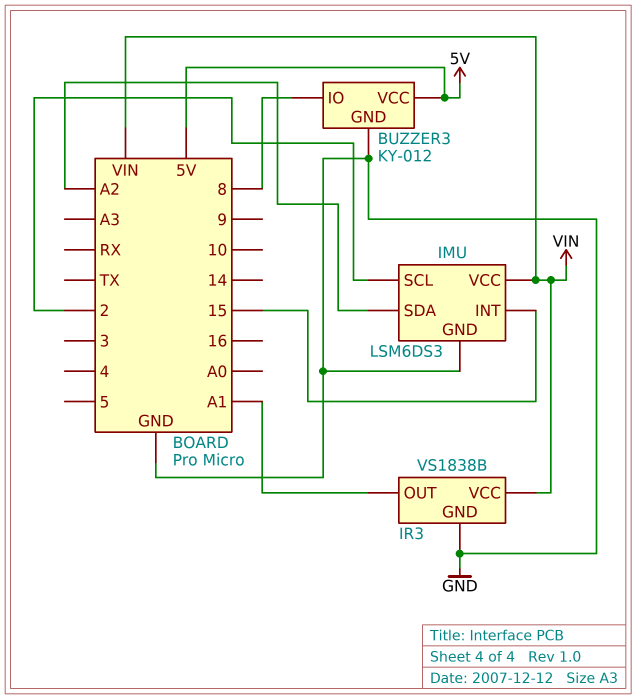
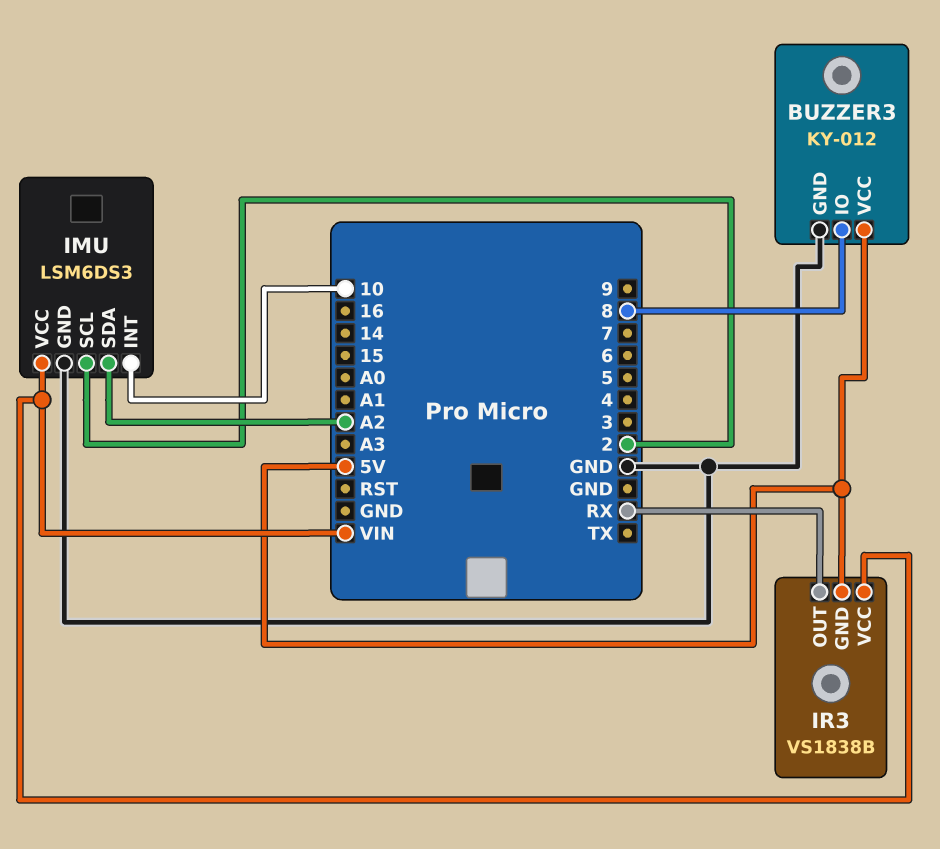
IMU pin INT: 15 -> 10
IR3 pin GND: GND -> 5V
IR3 pin OUT: A1 -> RX

